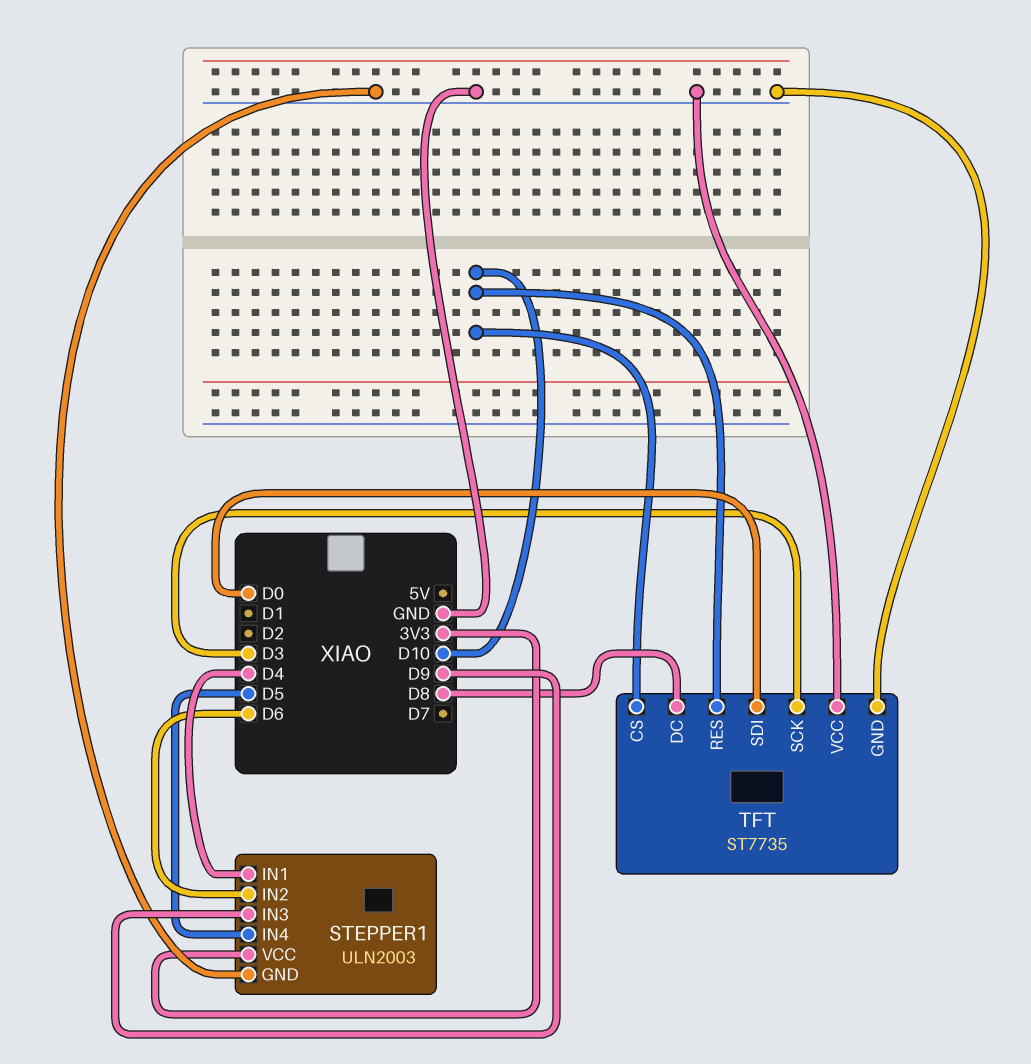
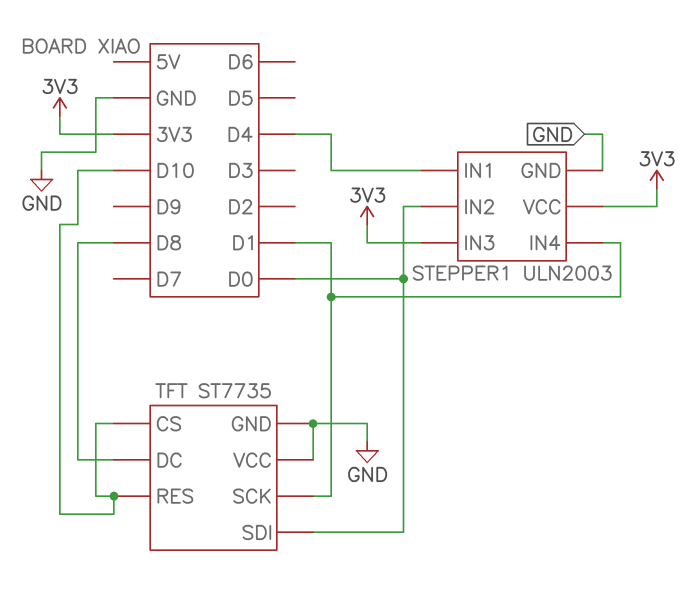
STEPPER1 pin IN2: D6 -> D0
STEPPER1 pin IN3: D9 -> 3V3
STEPPER1 pin IN4: D5 -> D1
TFT pin SCK: D3 -> D1

